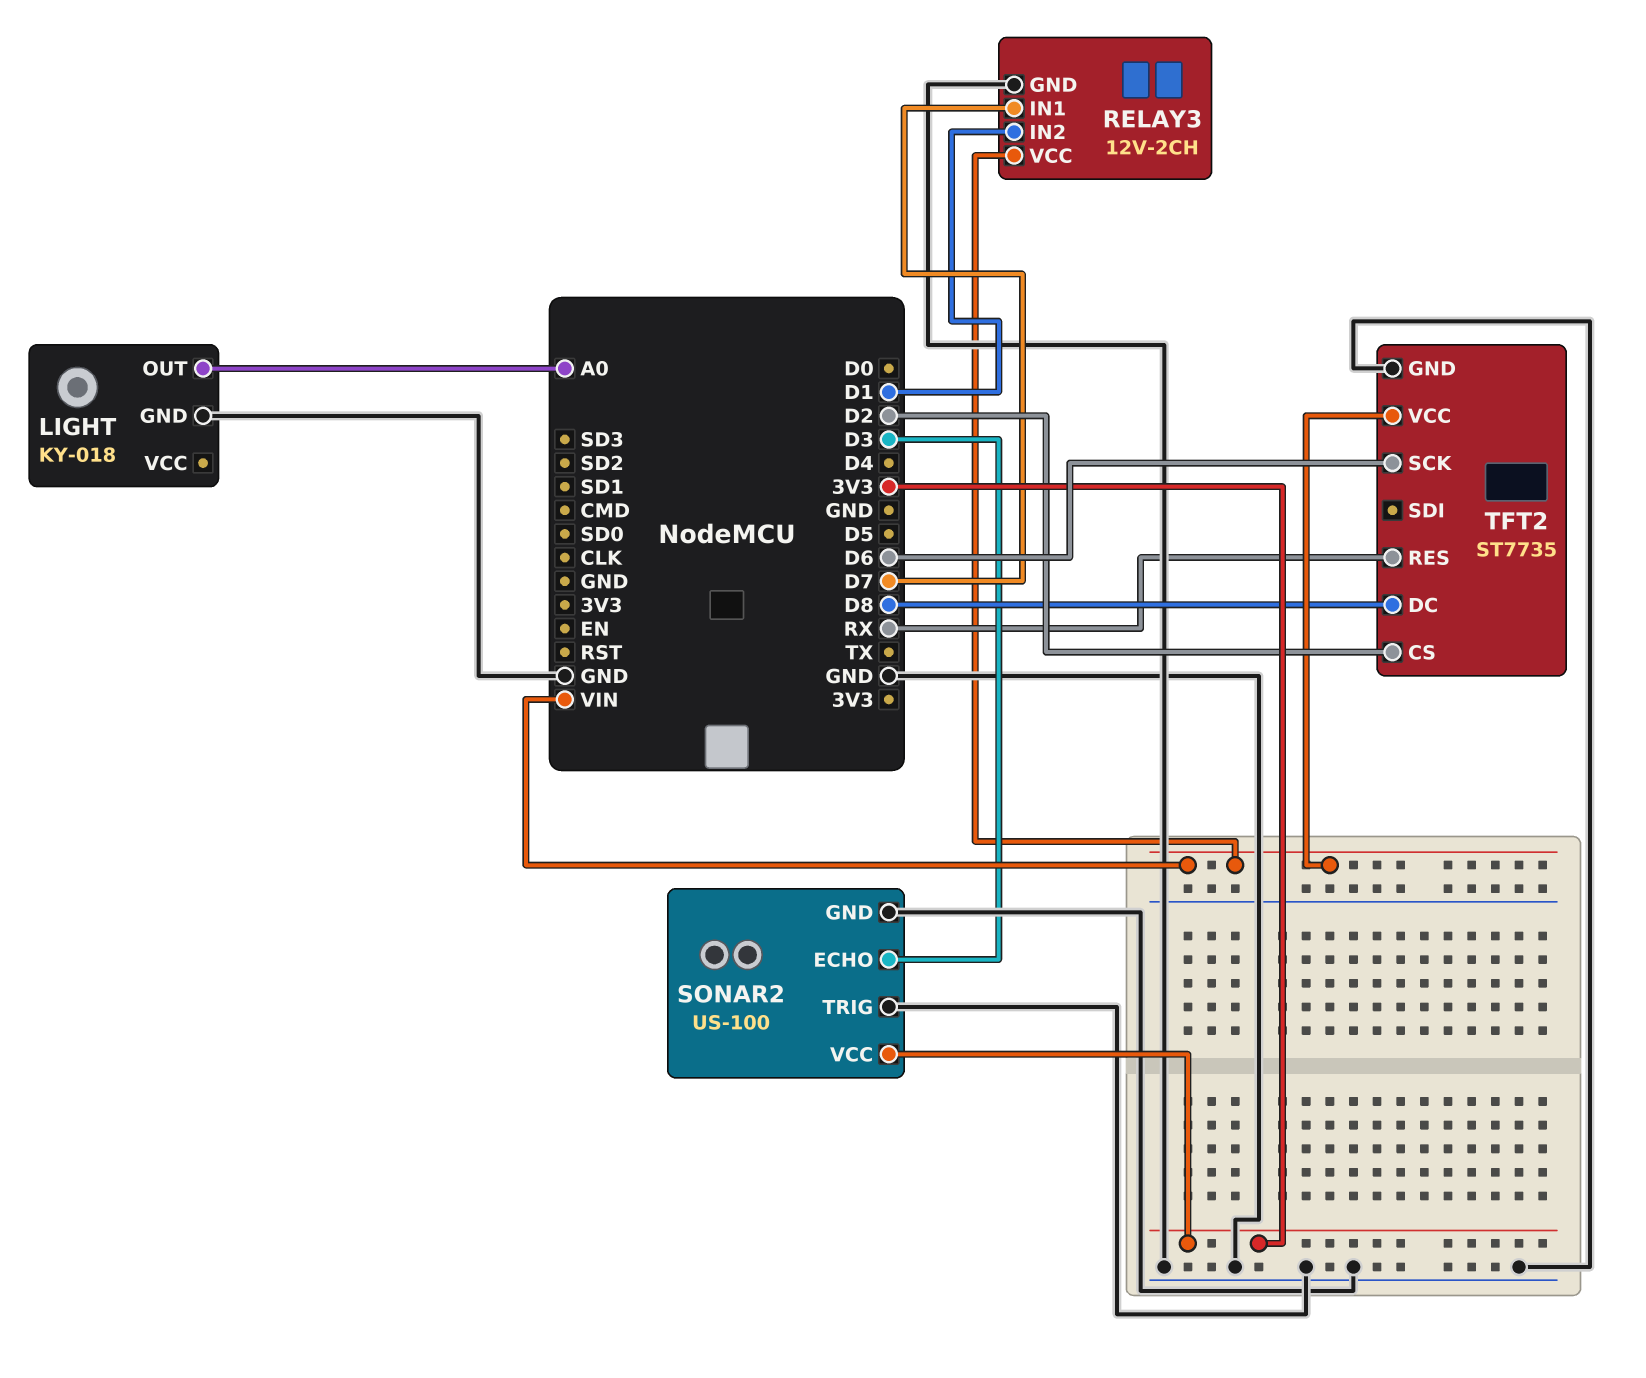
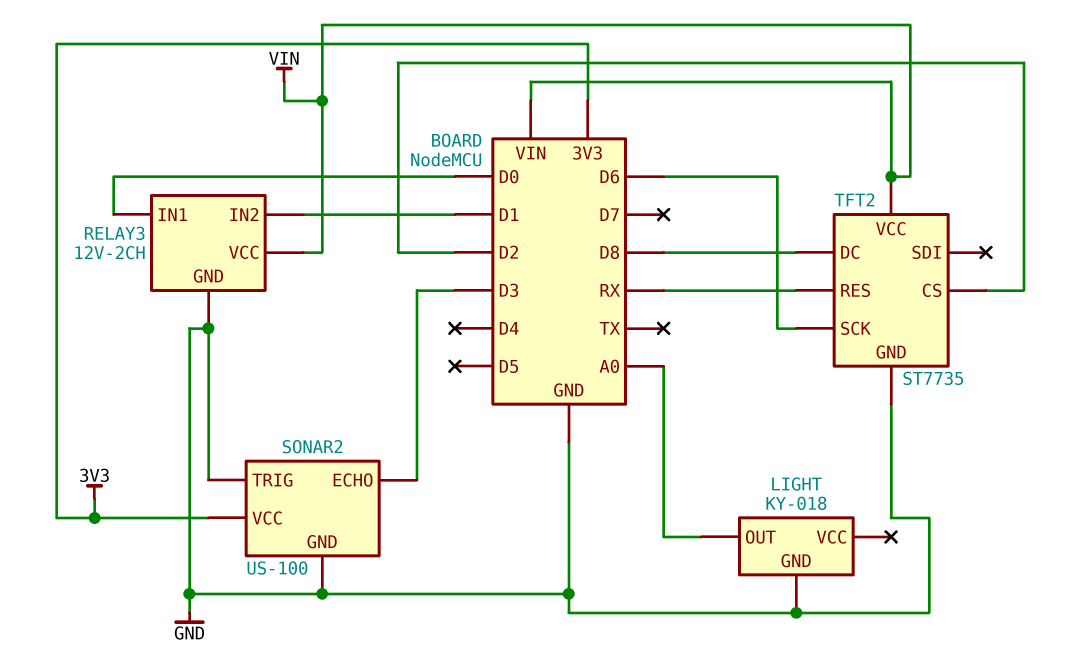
RELAY3 pin IN1: D7 -> D0

